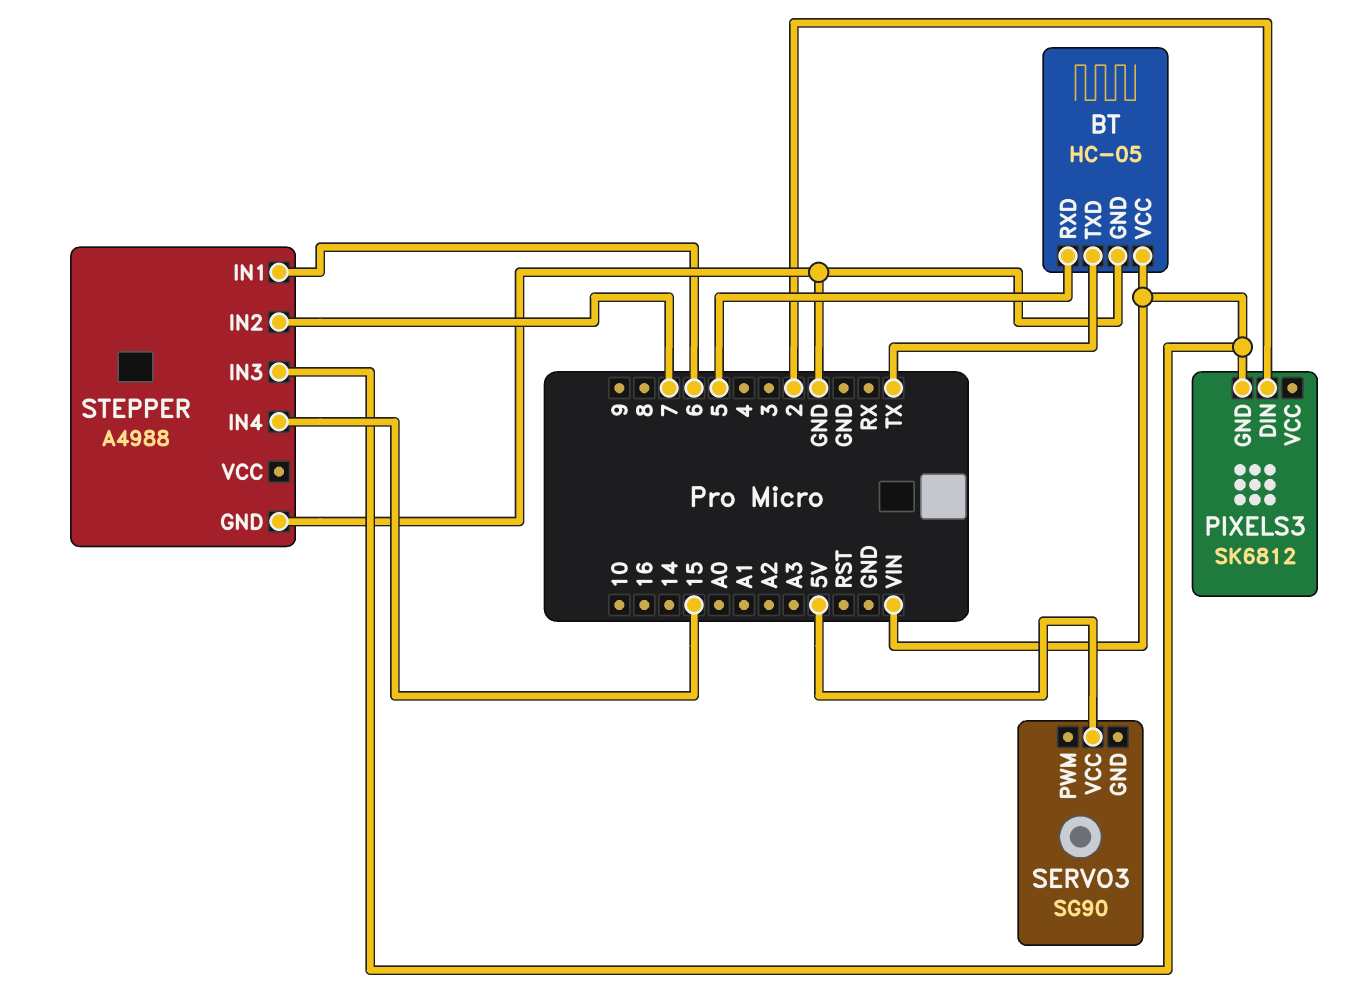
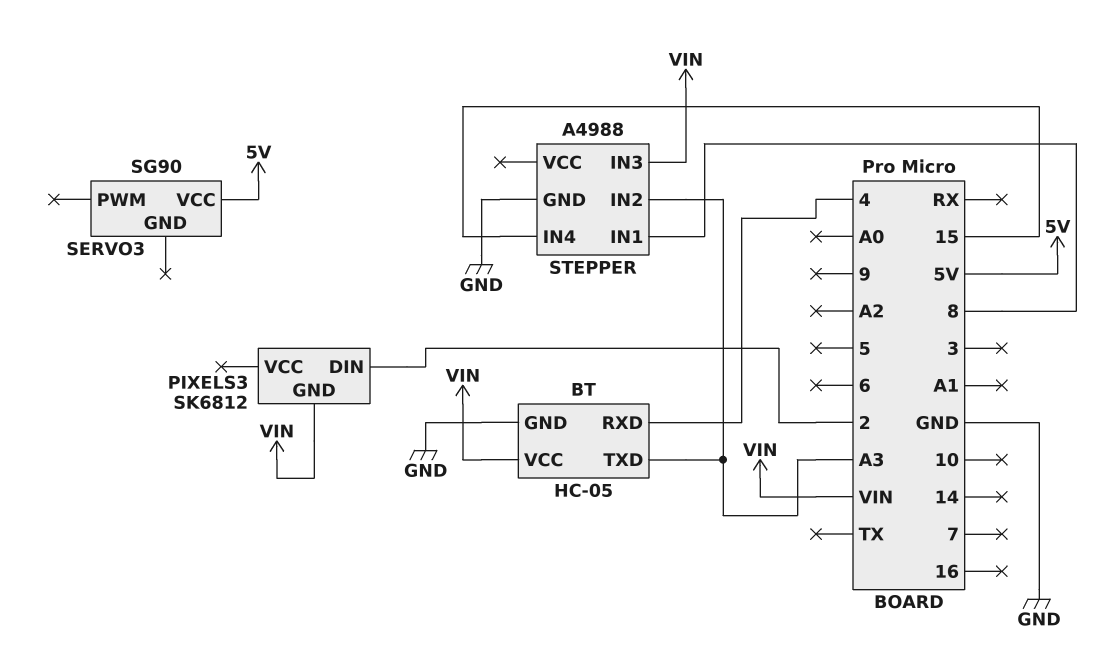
BT pin RXD: 5 -> 4
BT pin TXD: TX -> A3
STEPPER pin IN1: 6 -> 8
STEPPER pin IN2: 7 -> A3

